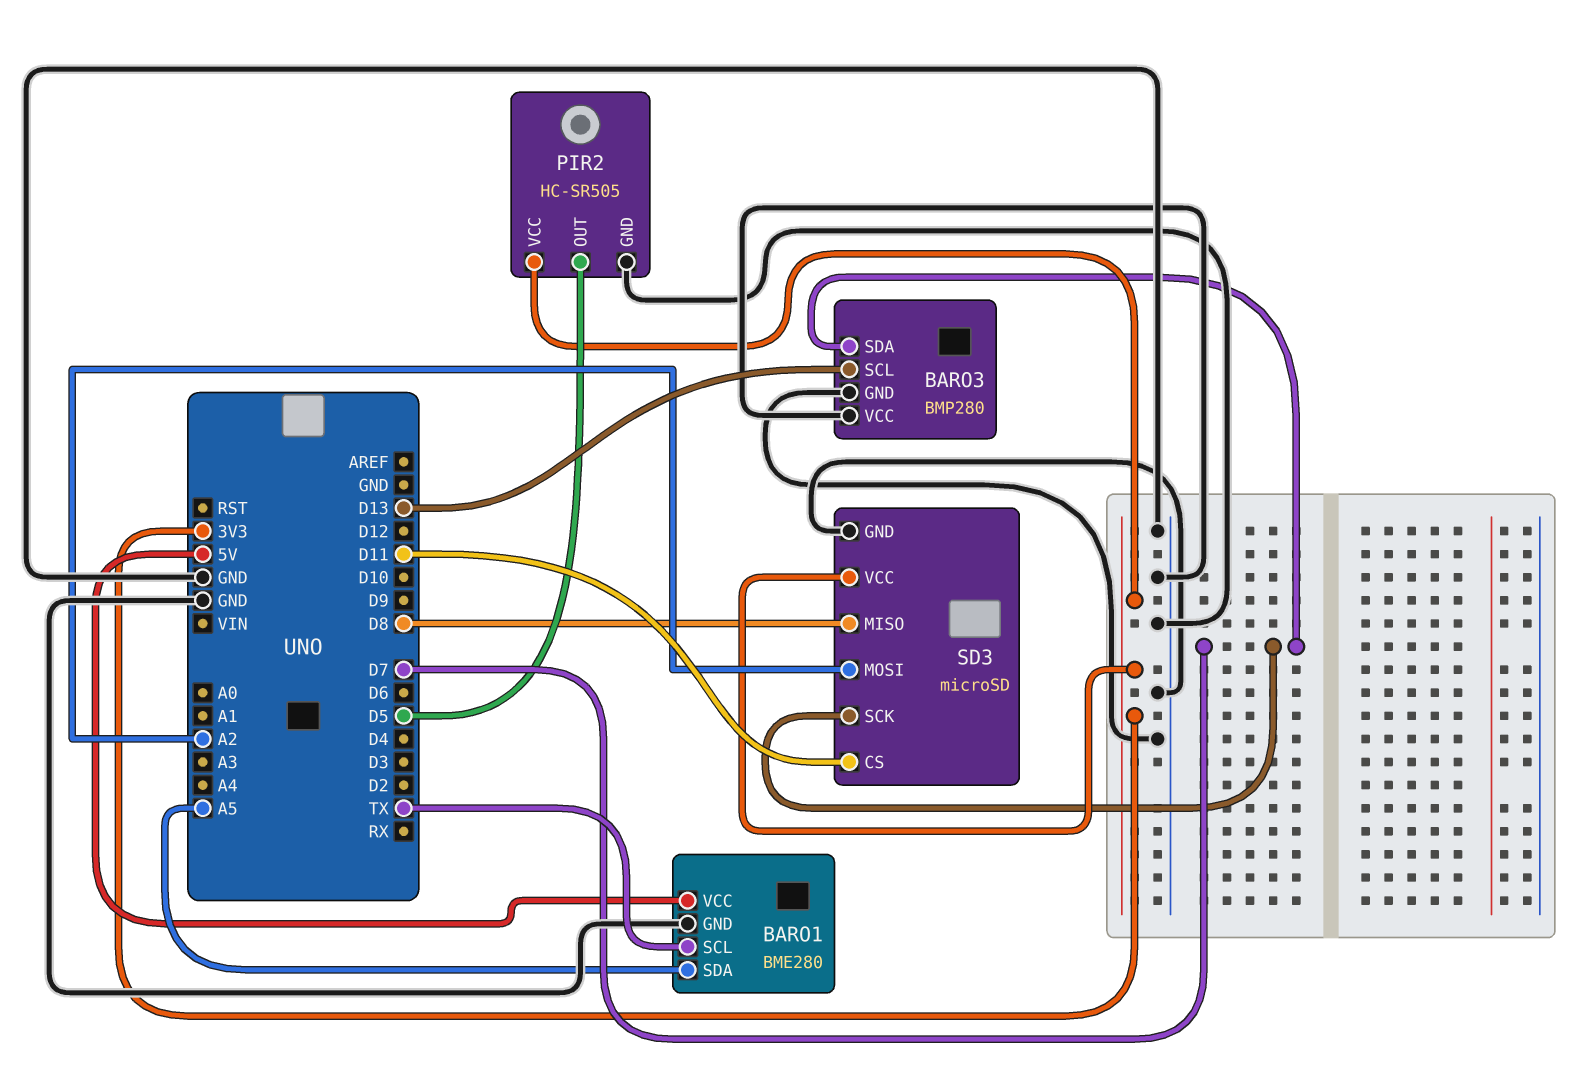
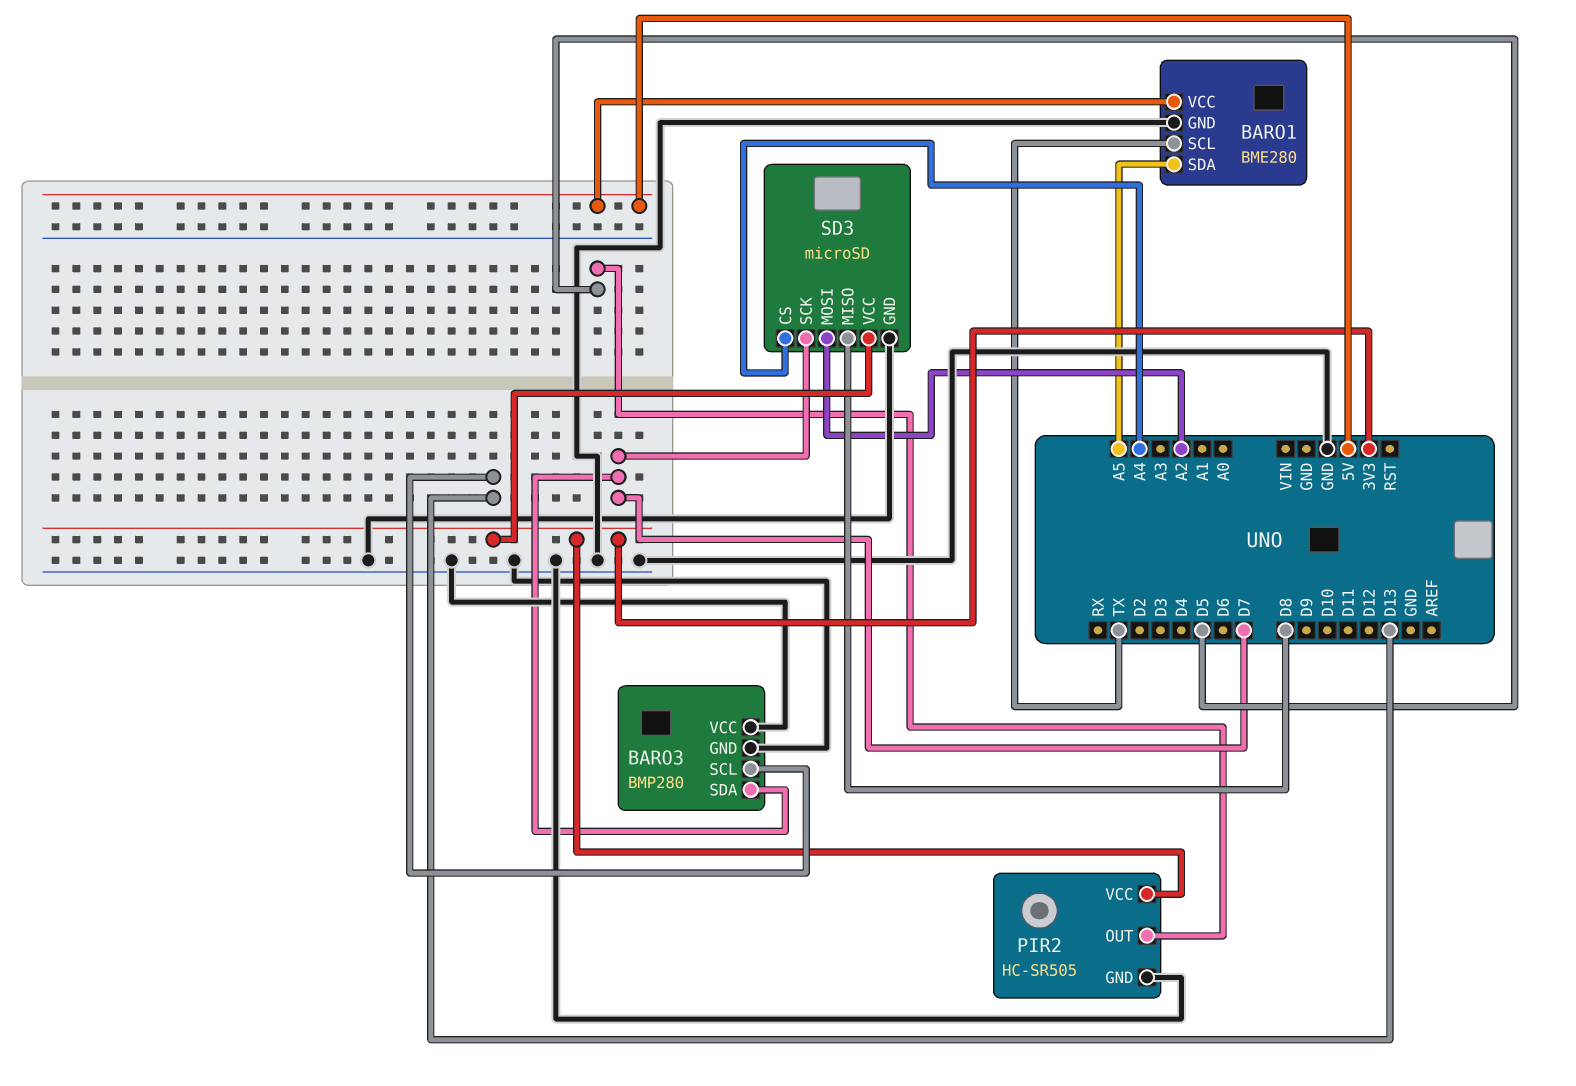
SD3 pin CS: D11 -> A4

